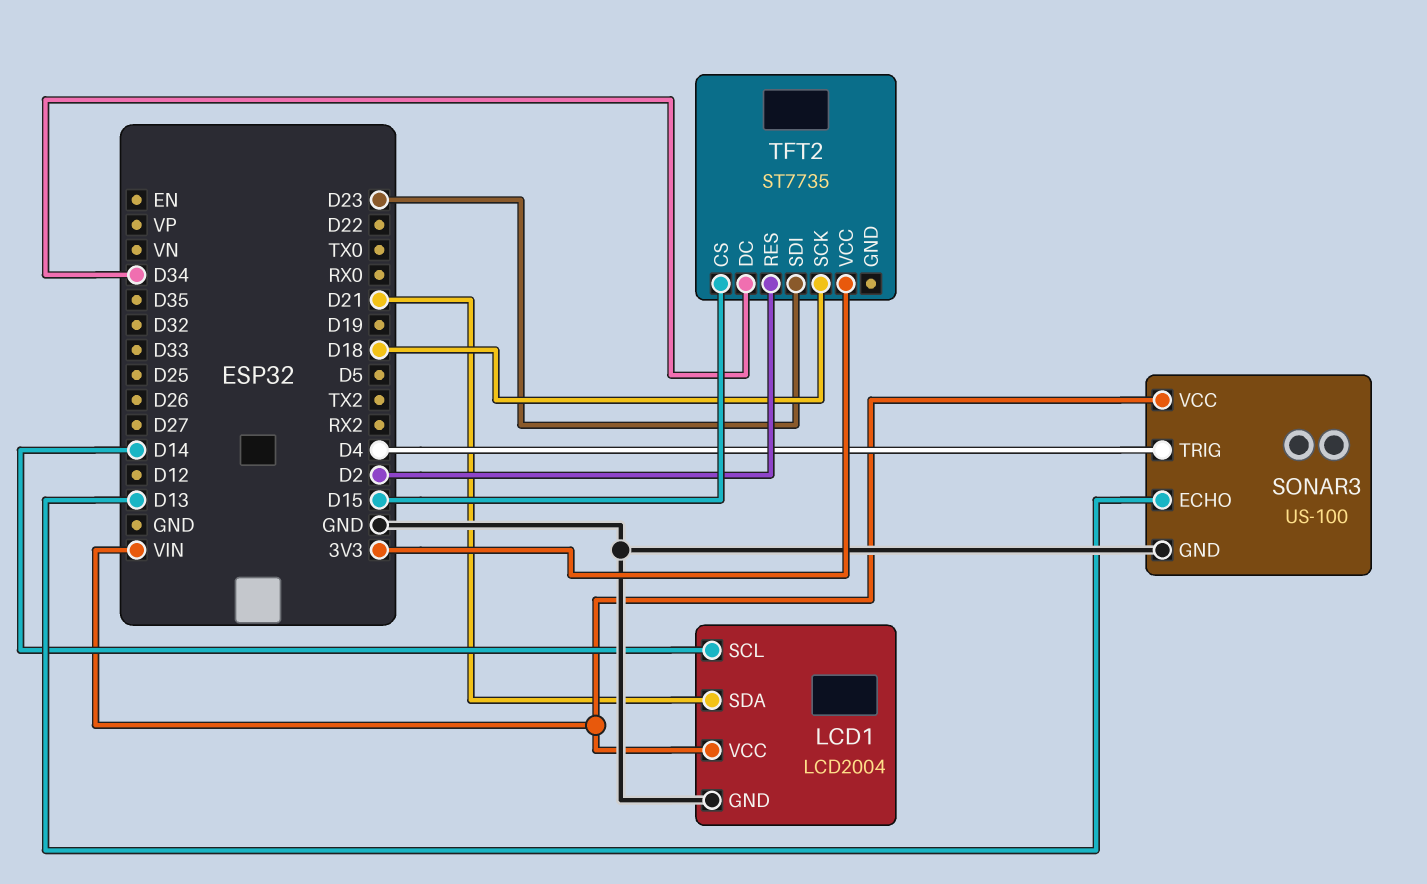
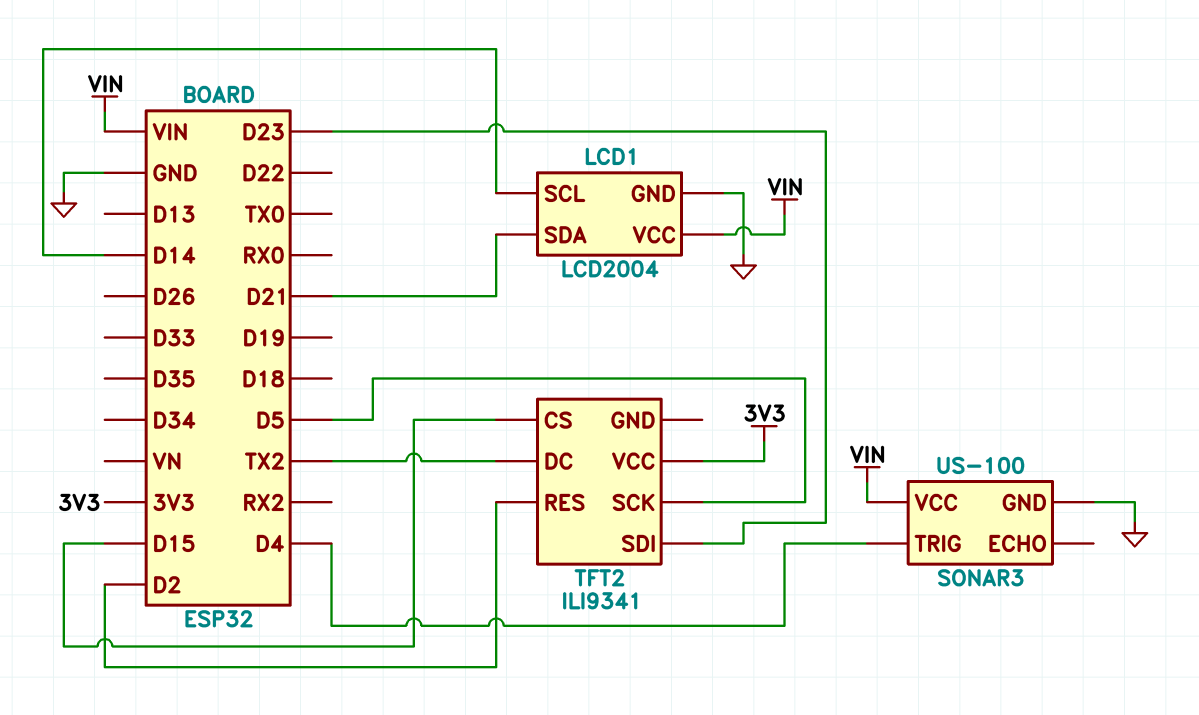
SONAR3 pin ECHO: D13 -> none
TFT2: ST7735 -> ILI9341
TFT2 pin DC: D34 -> TX2
TFT2 pin SCK: D18 -> D5

